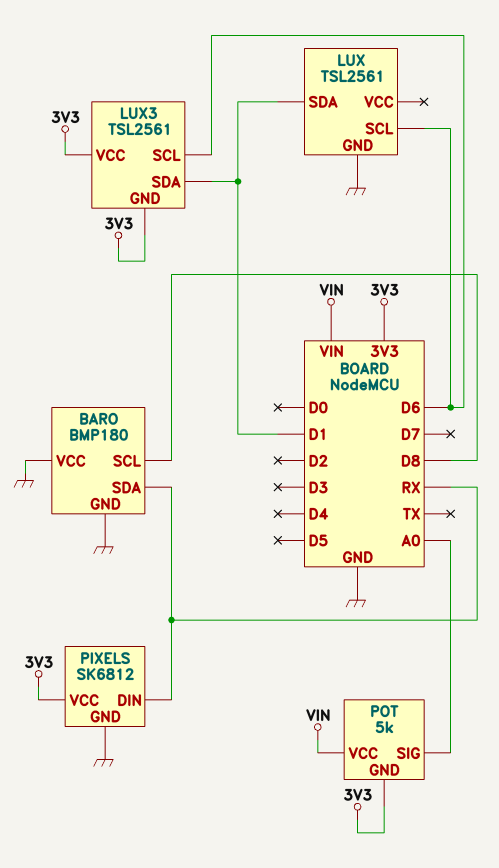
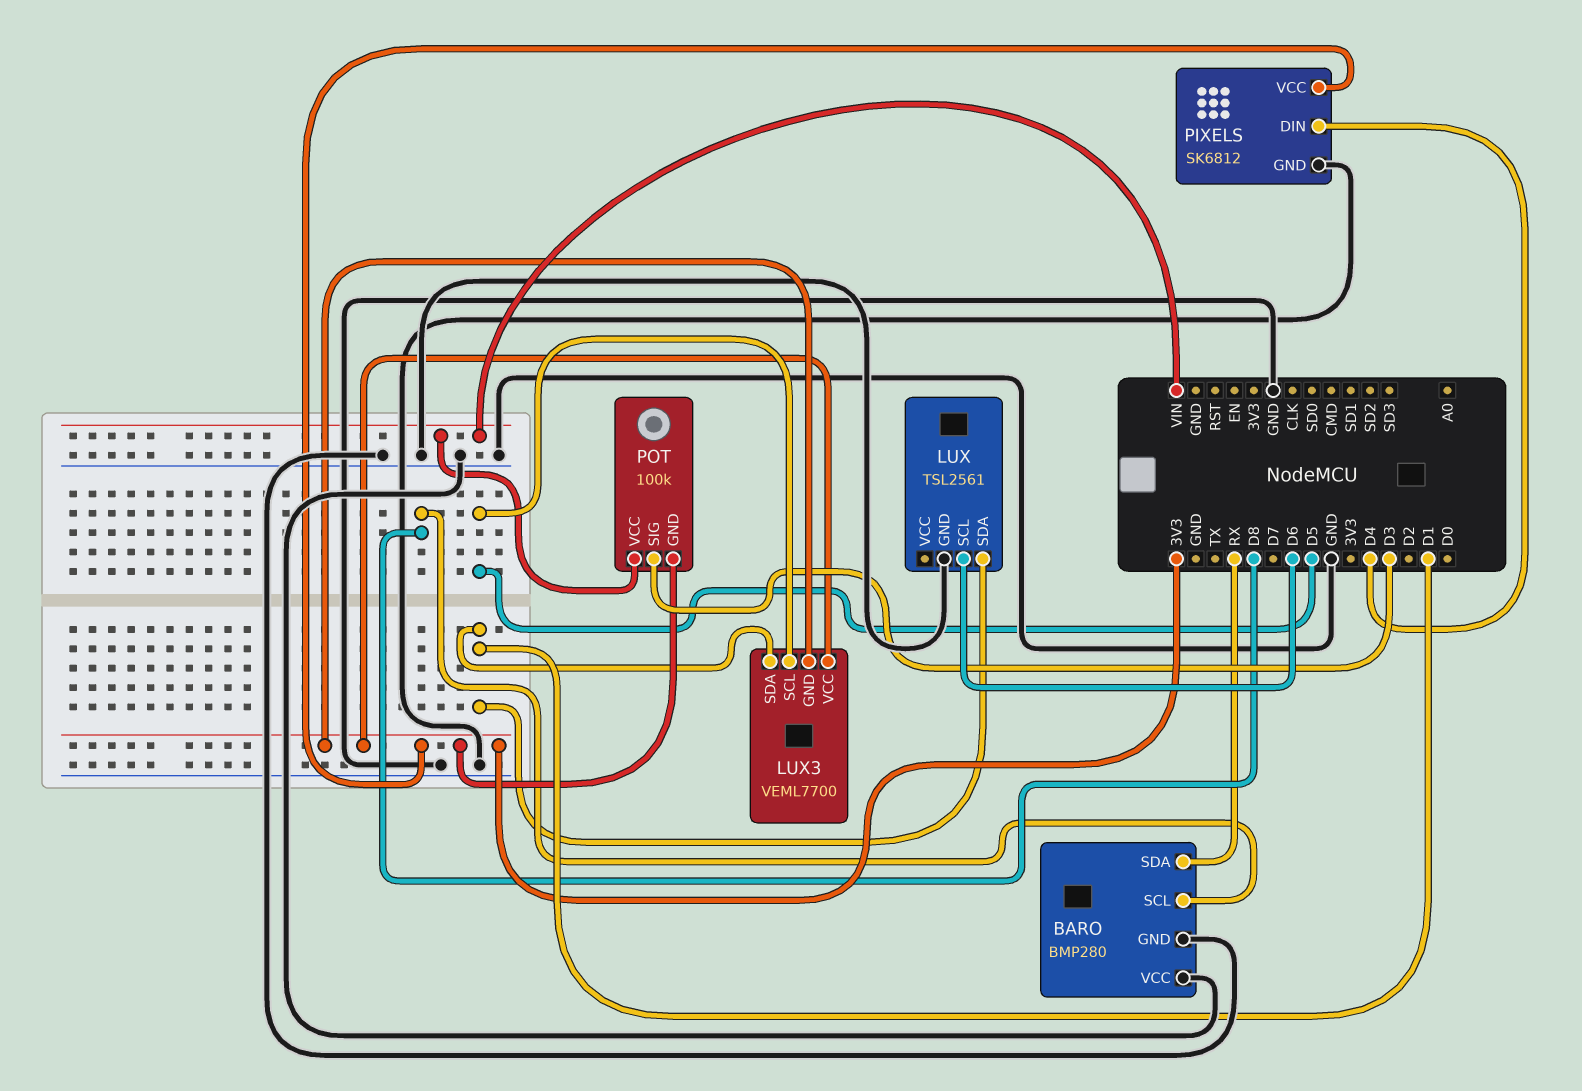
BARO: BMP180 -> BMP280
LUX3: TSL2561 -> VEML7700
LUX3 pin SCL: D6 -> D5
PIXELS pin DIN: RX -> D4
POT: 5k -> 100k
POT pin SIG: A0 -> D3

